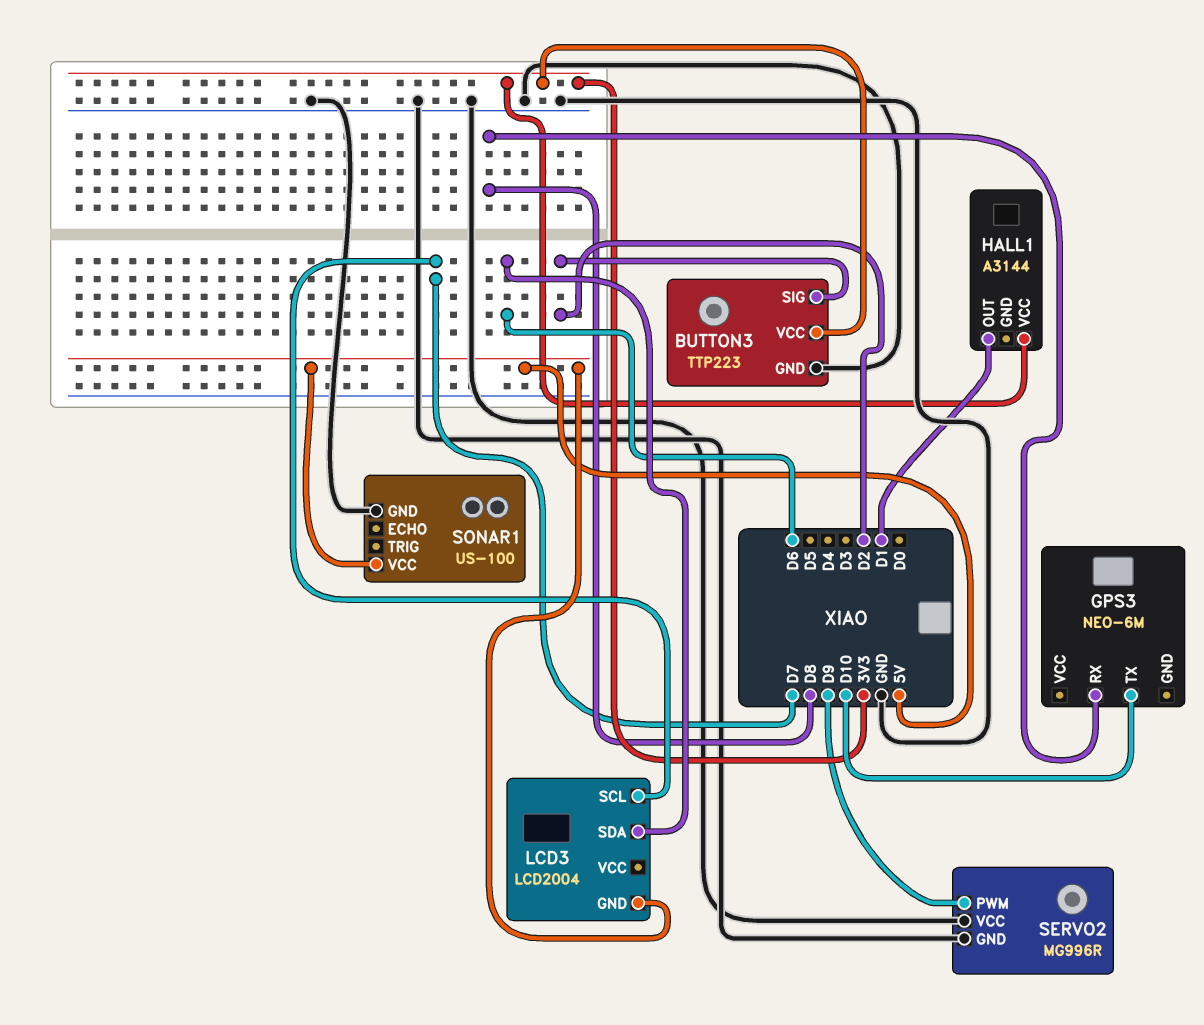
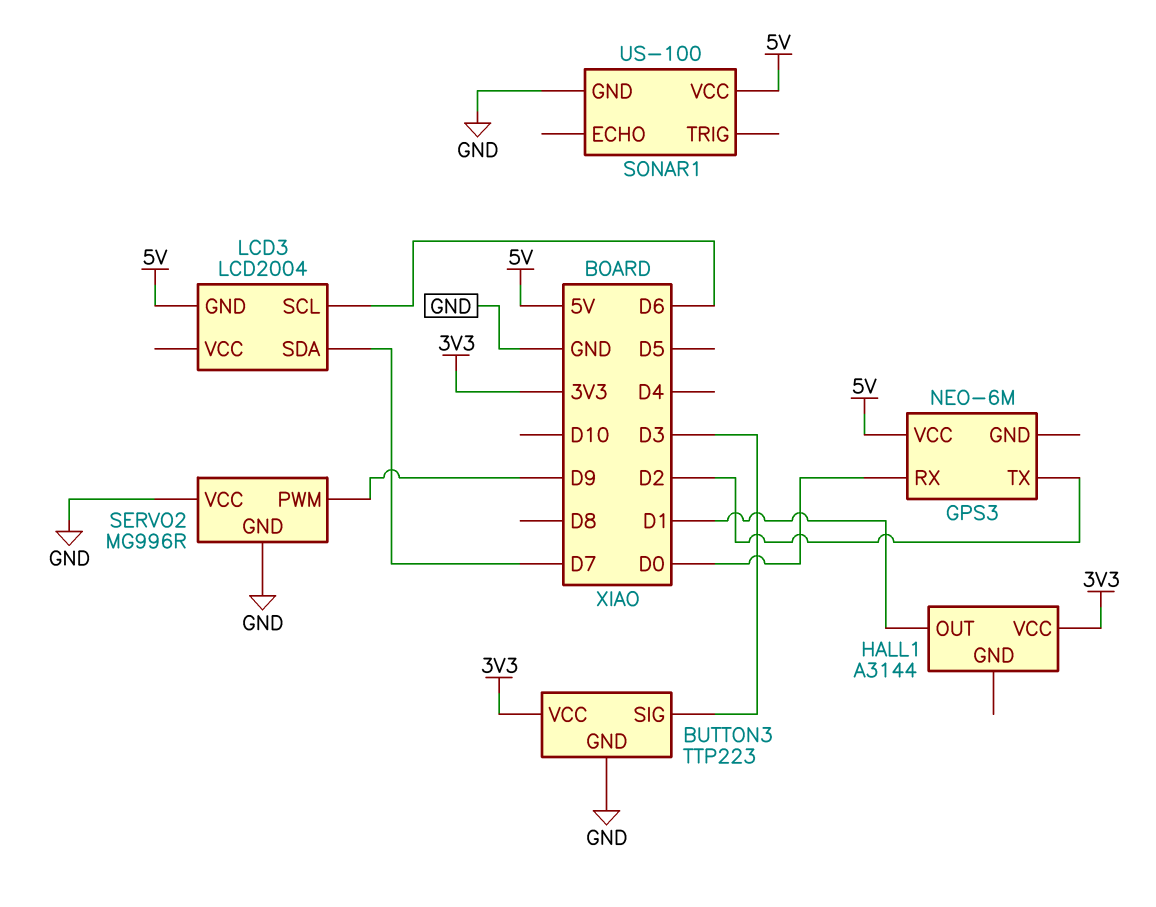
BUTTON3 pin SIG: D2 -> D3
GPS3 pin RX: D8 -> D0
GPS3 pin TX: D10 -> D2
GPS3 pin VCC: none -> 5V
LCD3 pin SCL: D7 -> D6
LCD3 pin SDA: D6 -> D7

